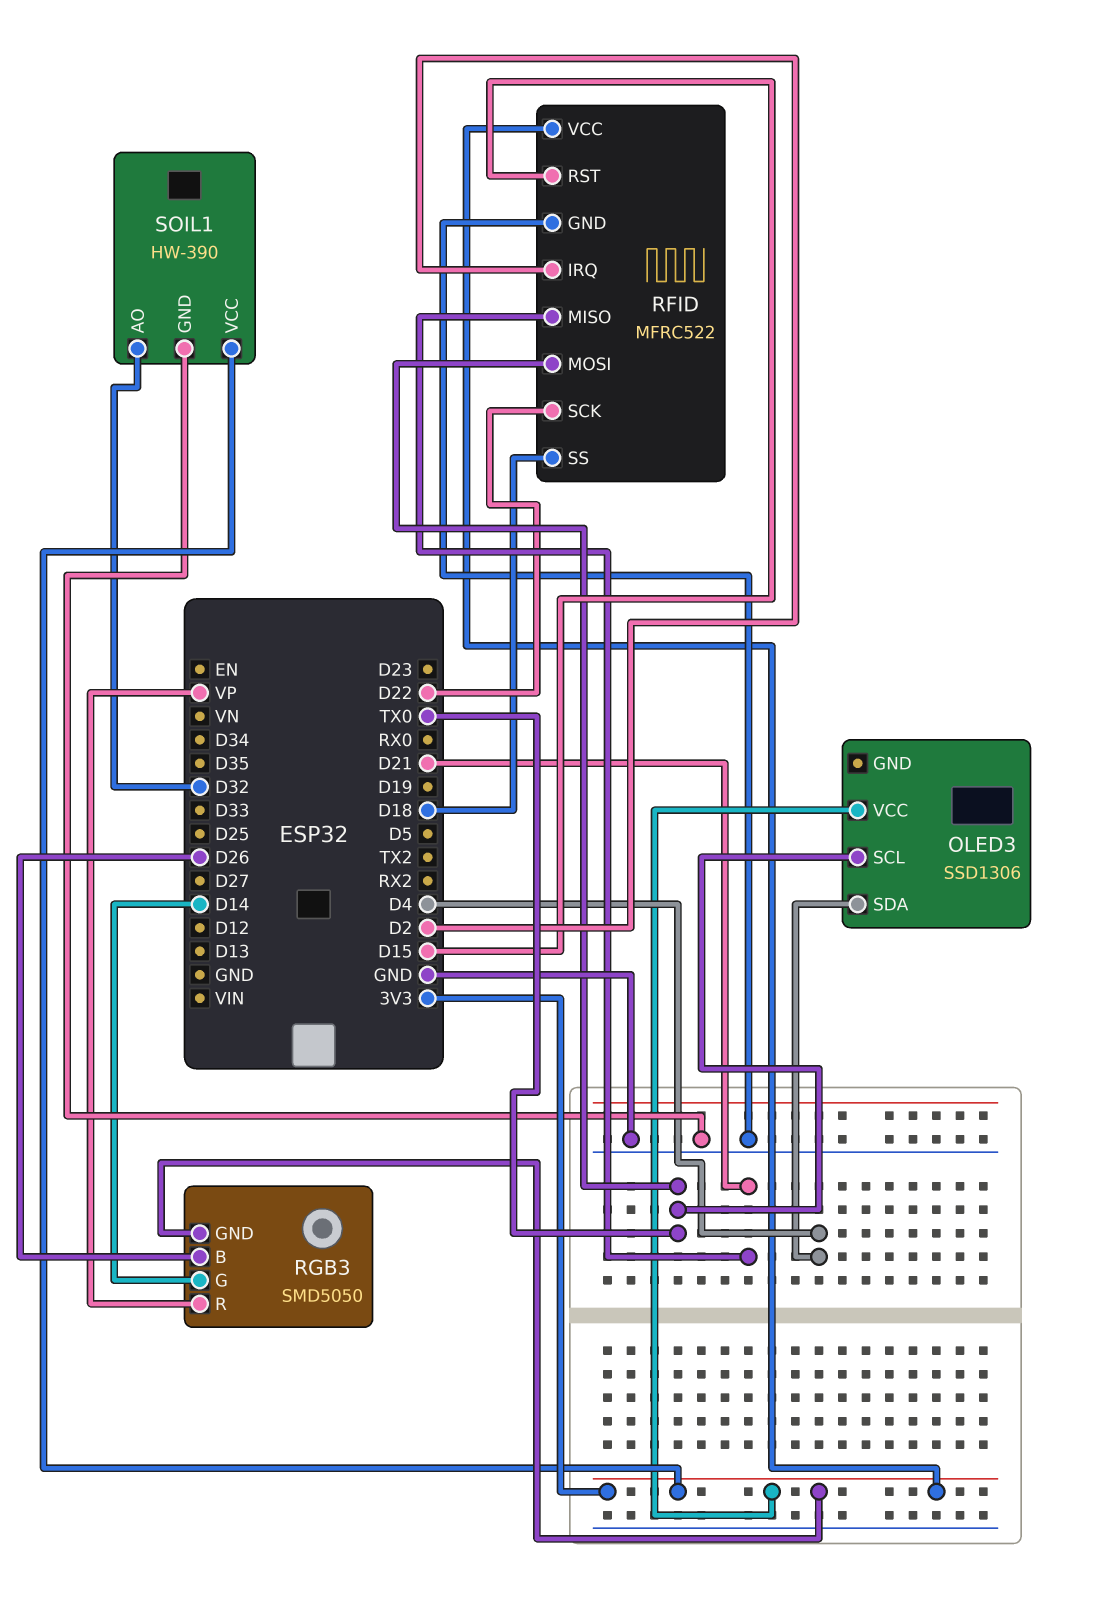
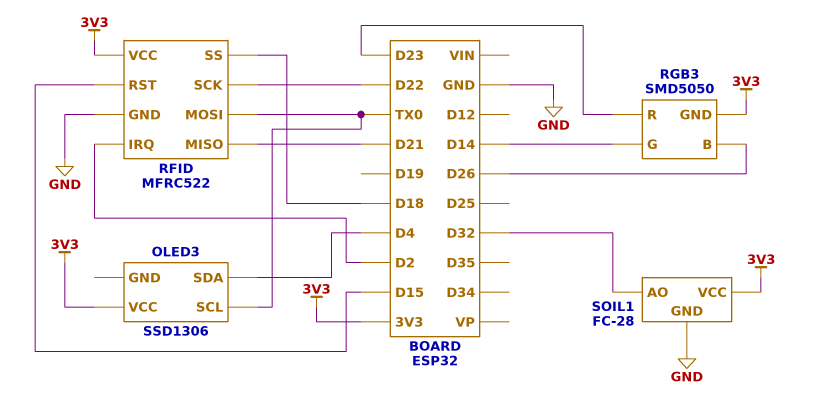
RGB3 pin R: VP -> D23
SOIL1: HW-390 -> FC-28

